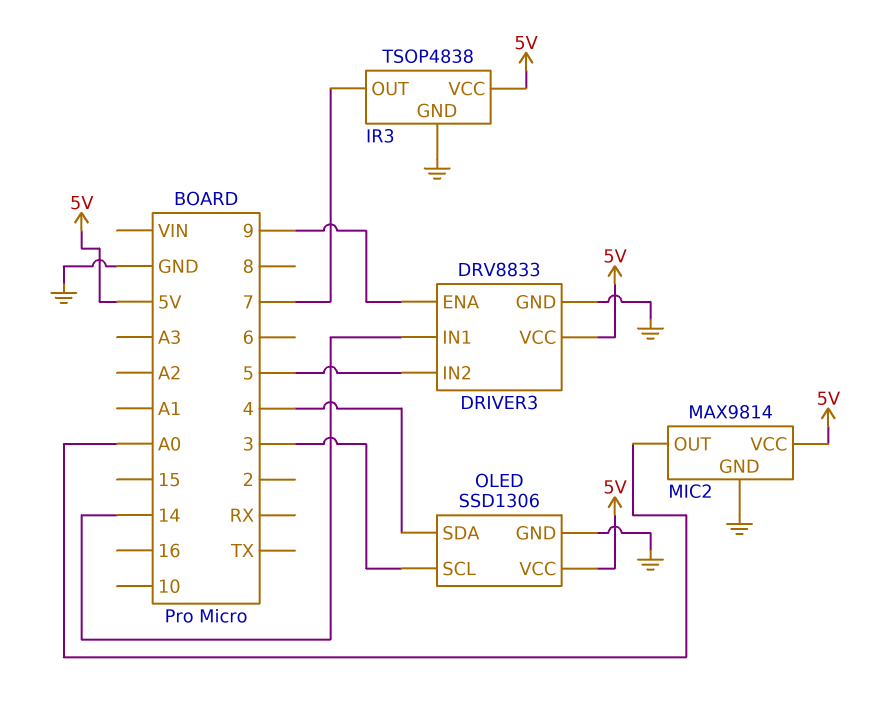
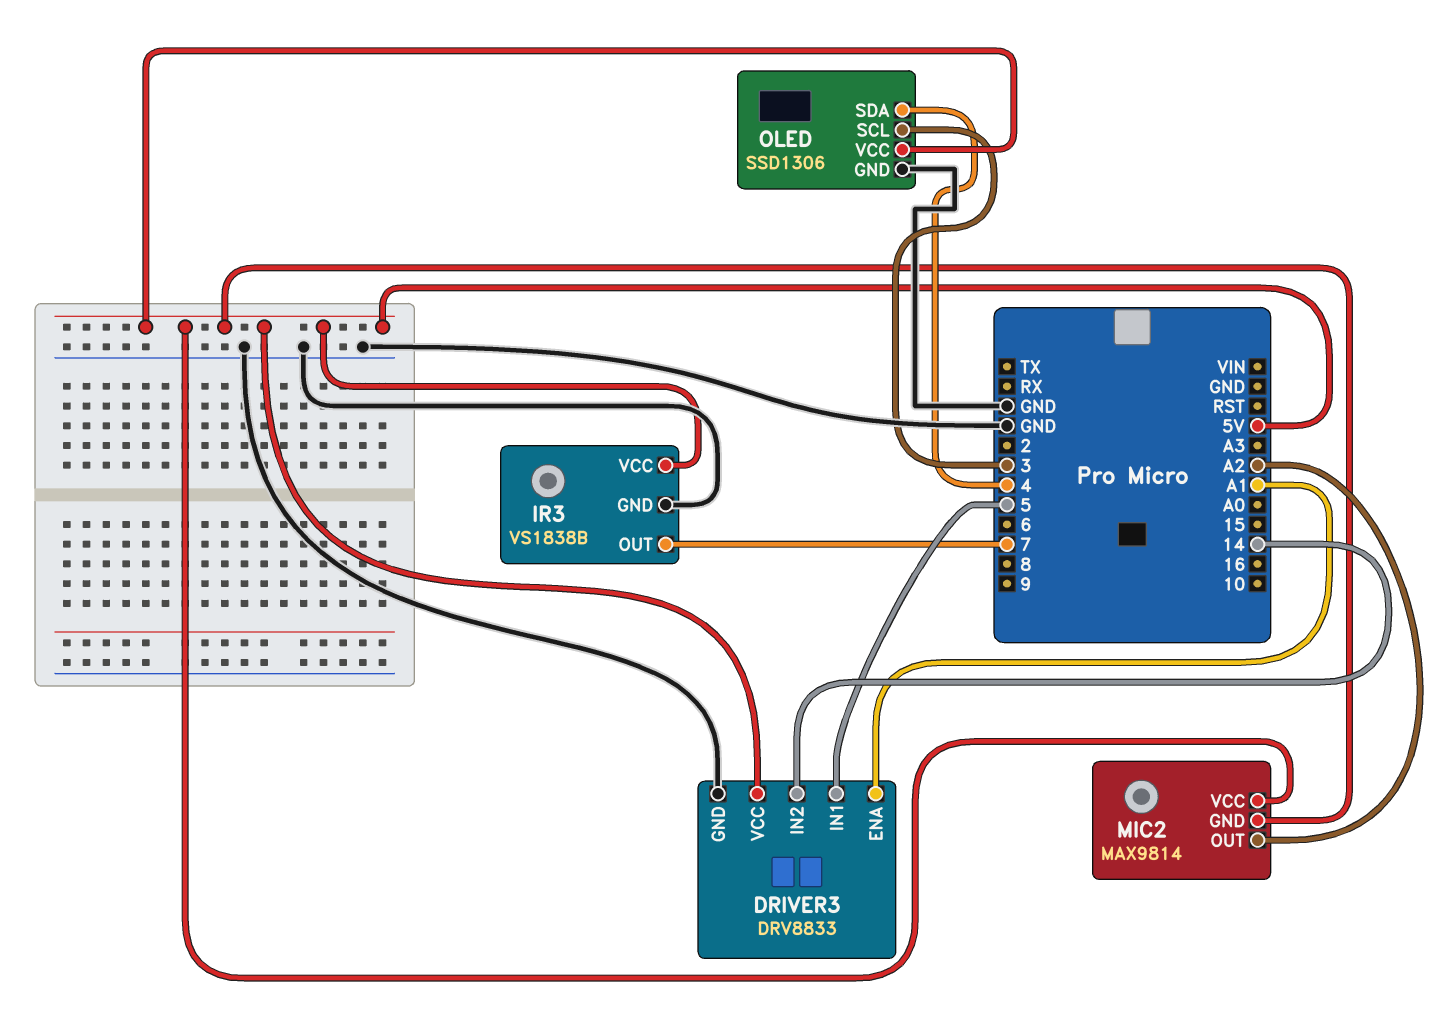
DRIVER3 pin ENA: 9 -> A1
DRIVER3 pin IN1: 14 -> 5
DRIVER3 pin IN2: 5 -> 14
IR3: TSOP4838 -> VS1838B
MIC2 pin GND: GND -> 5V
MIC2 pin OUT: A0 -> A2

